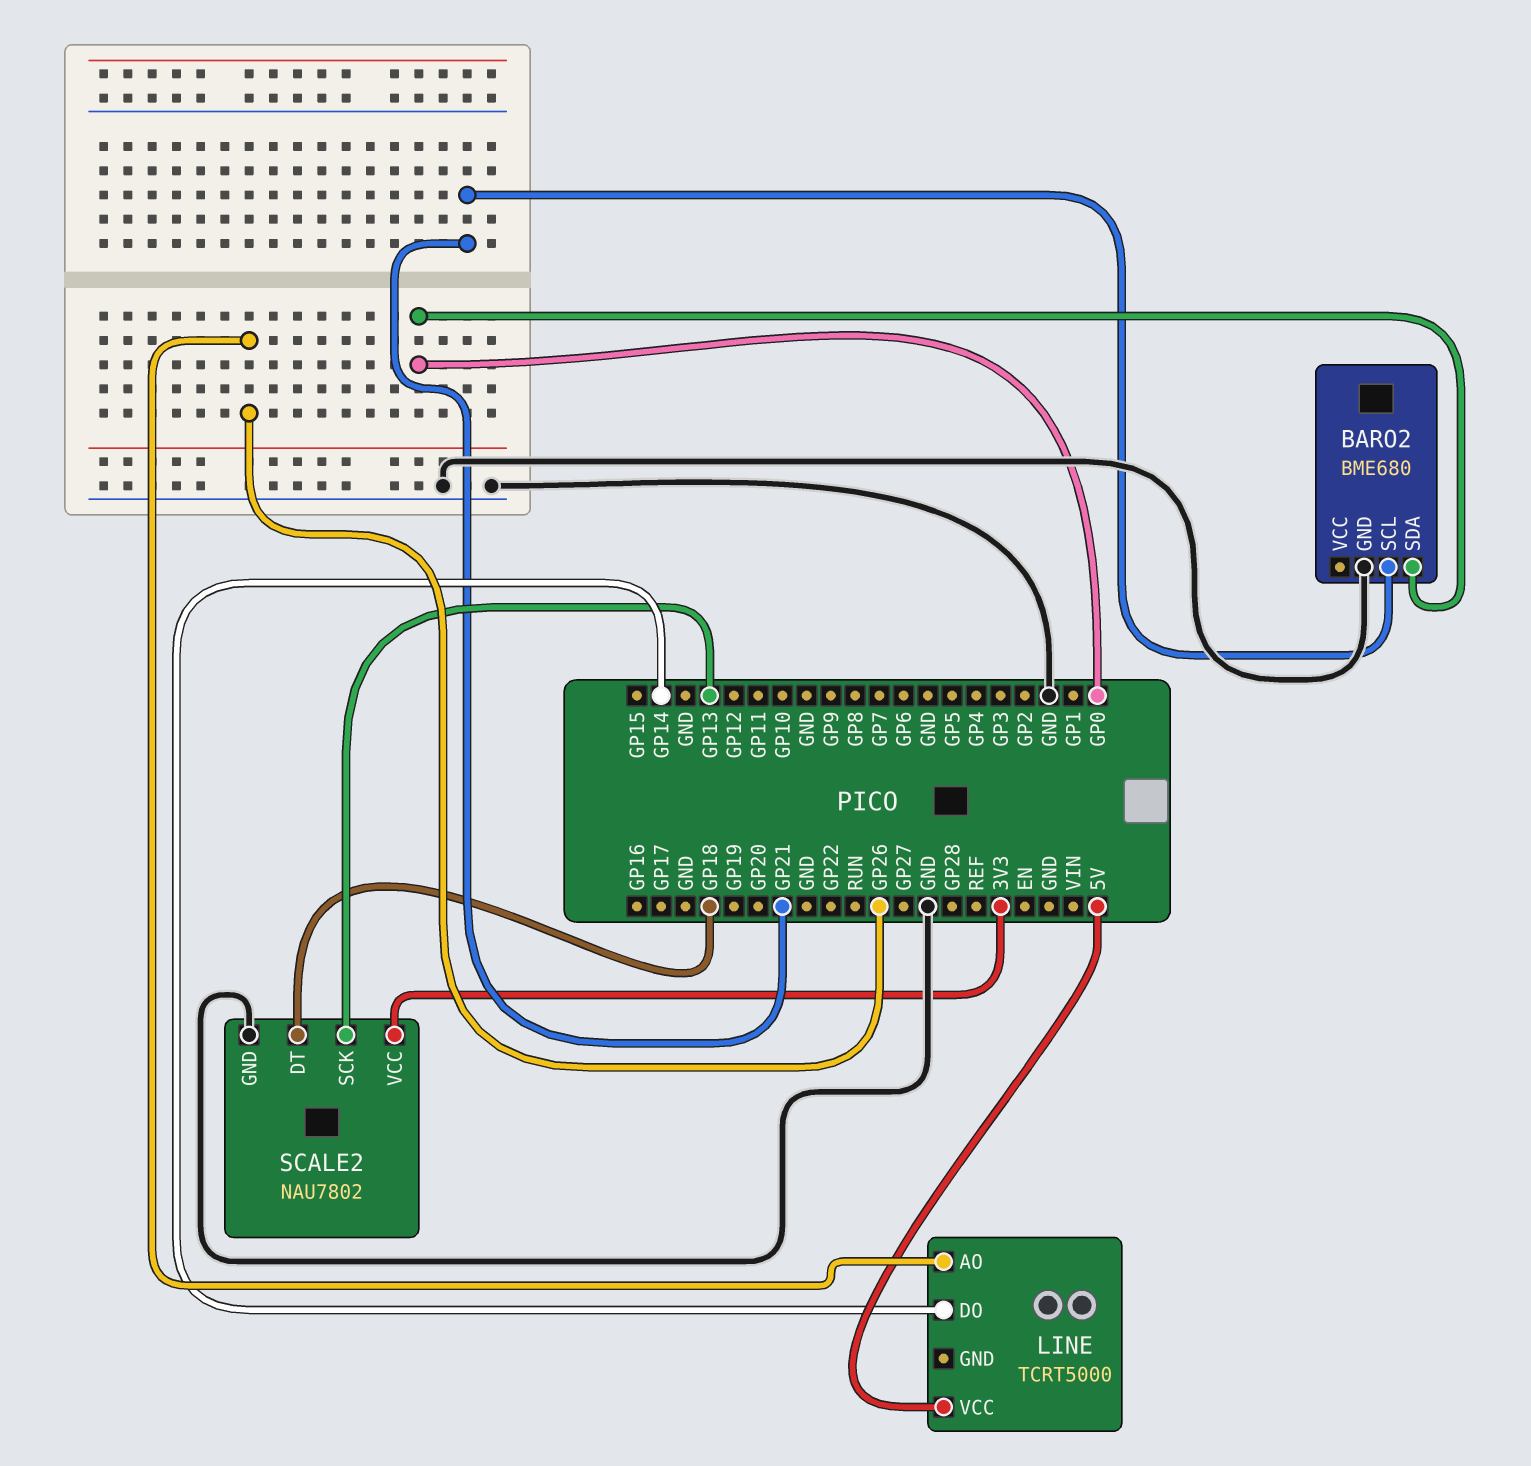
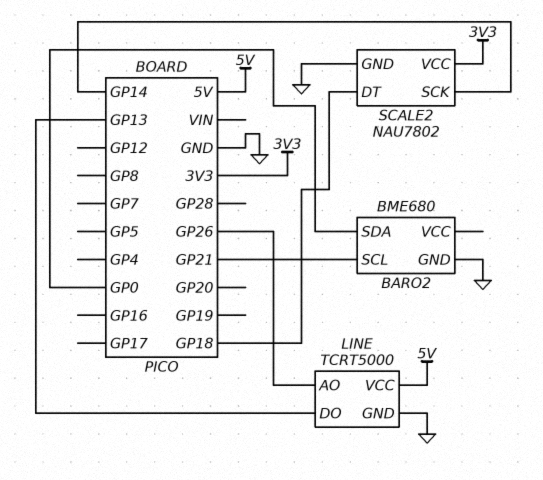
LINE pin DO: GP14 -> GP13
LINE pin GND: none -> GND
SCALE2 pin SCK: GP13 -> GP14

